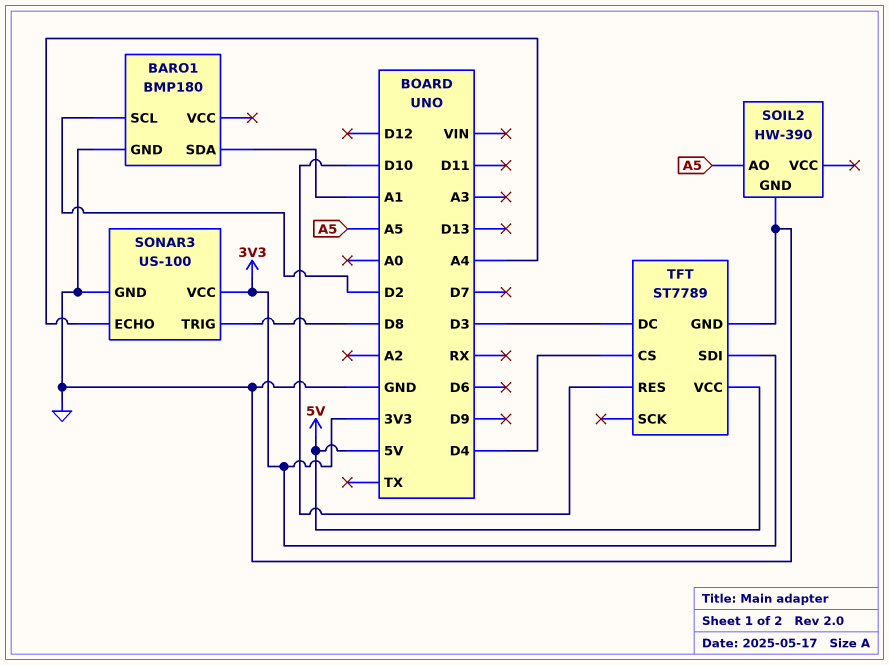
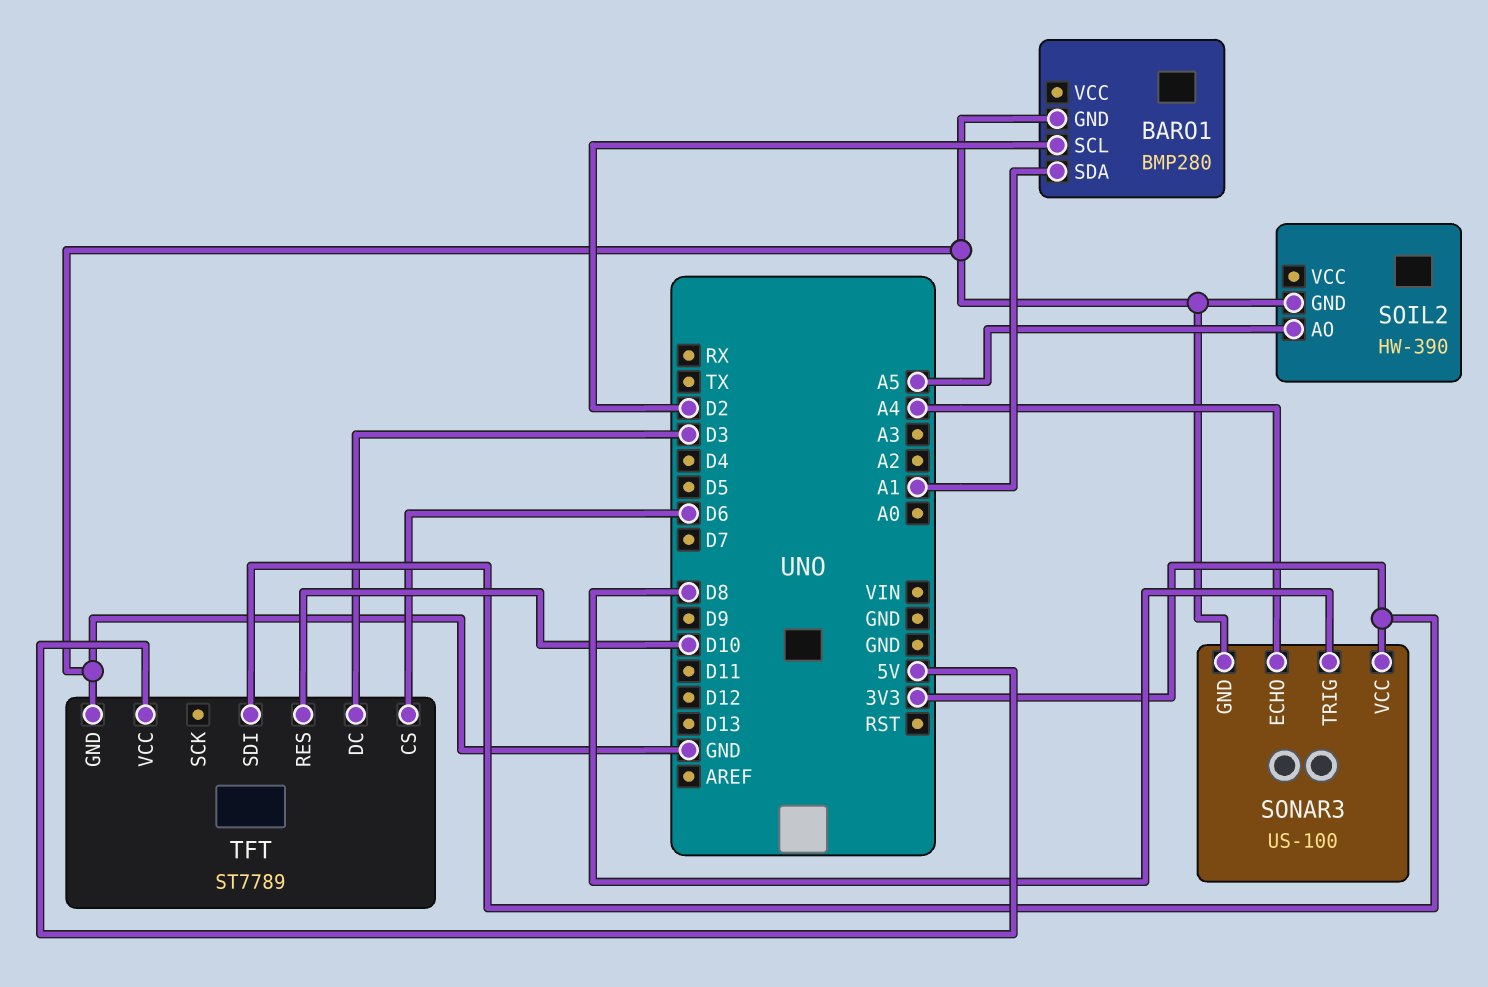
BARO1: BMP180 -> BMP280
TFT pin CS: D4 -> D6

